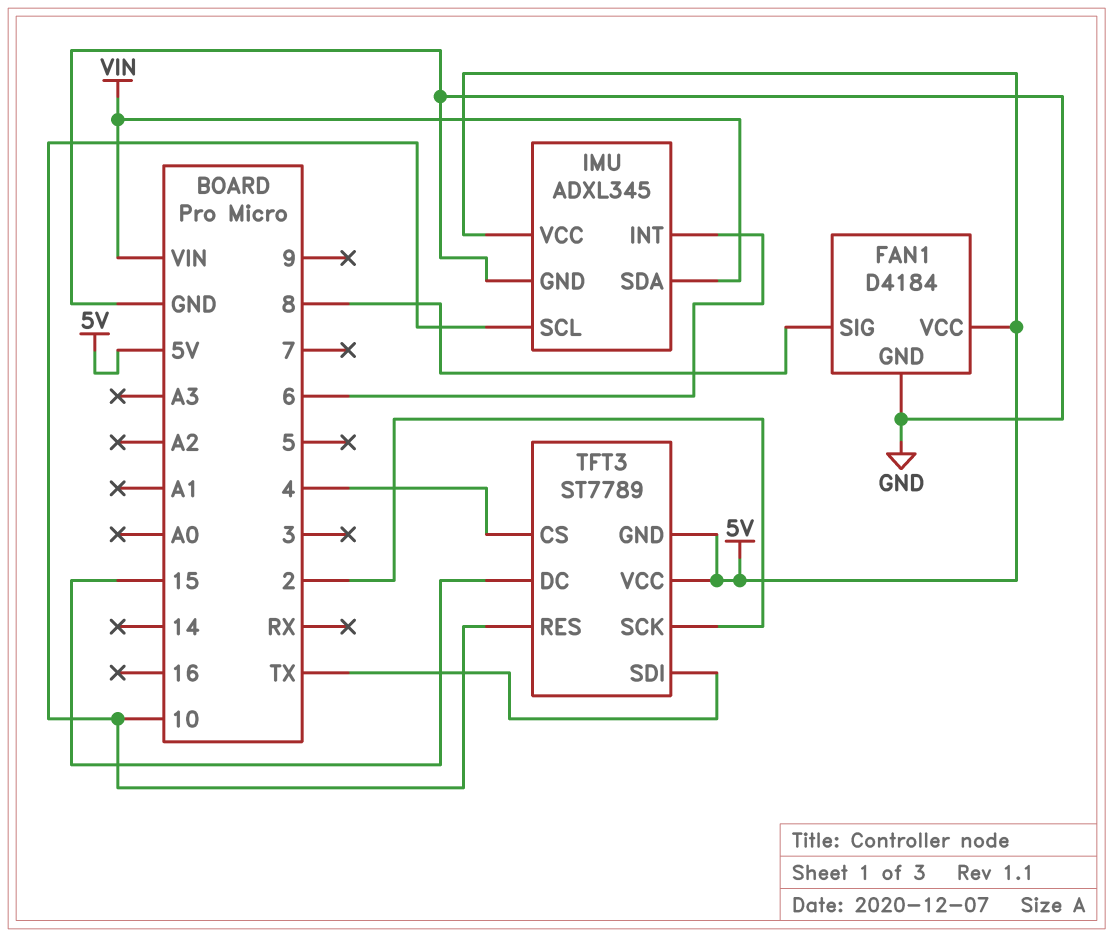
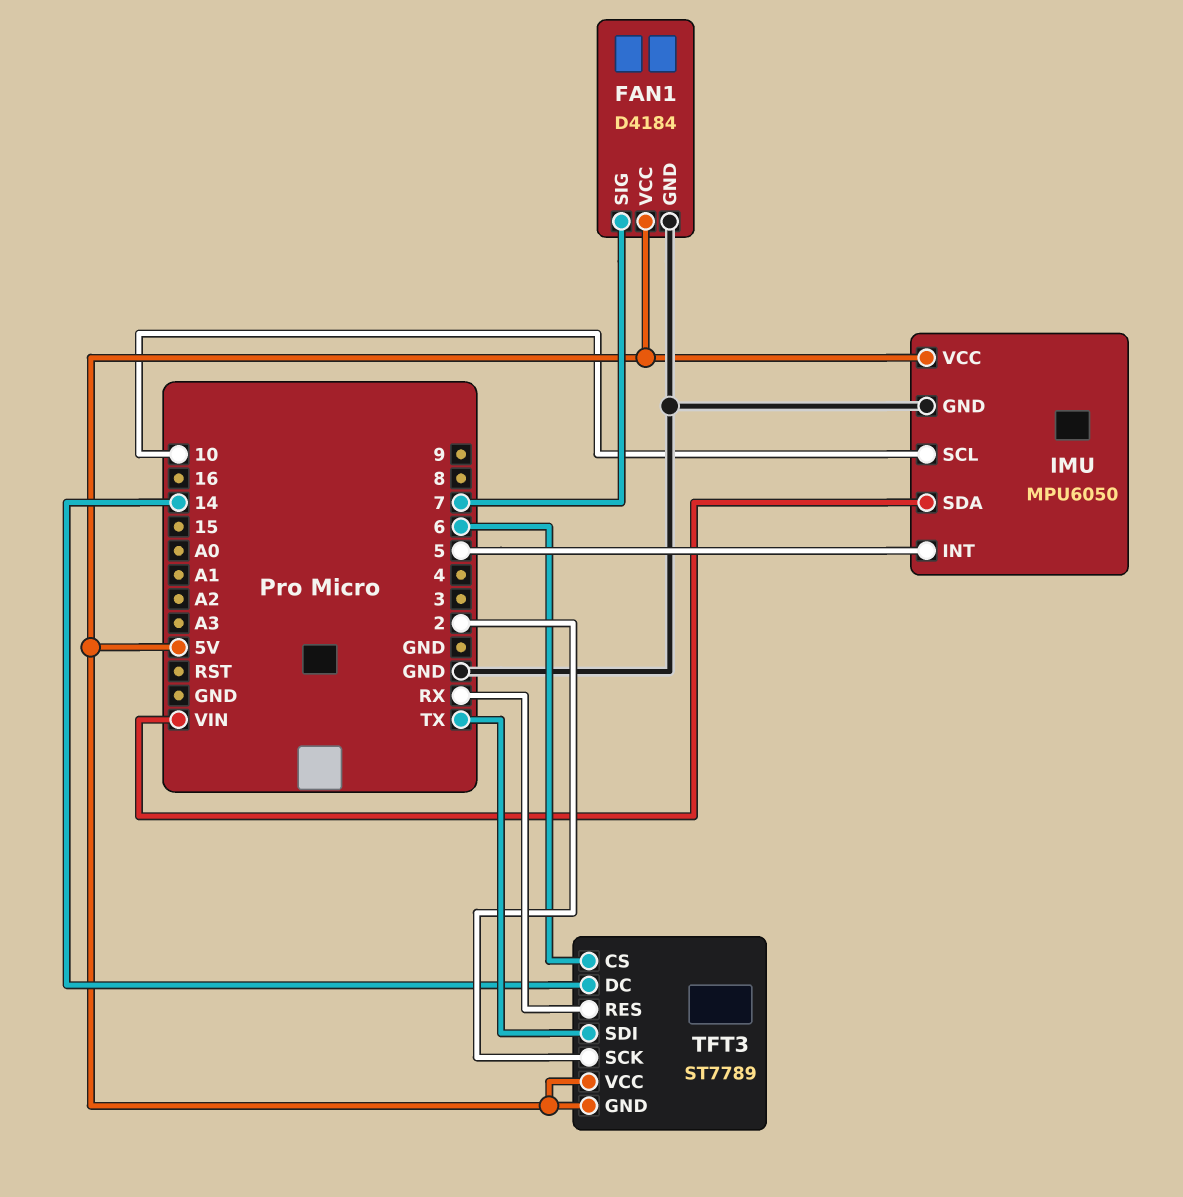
FAN1 pin SIG: 8 -> 7
IMU: ADXL345 -> MPU6050
IMU pin INT: 6 -> 5
TFT3 pin CS: 4 -> 6
TFT3 pin DC: 15 -> 14
TFT3 pin RES: 10 -> RX

